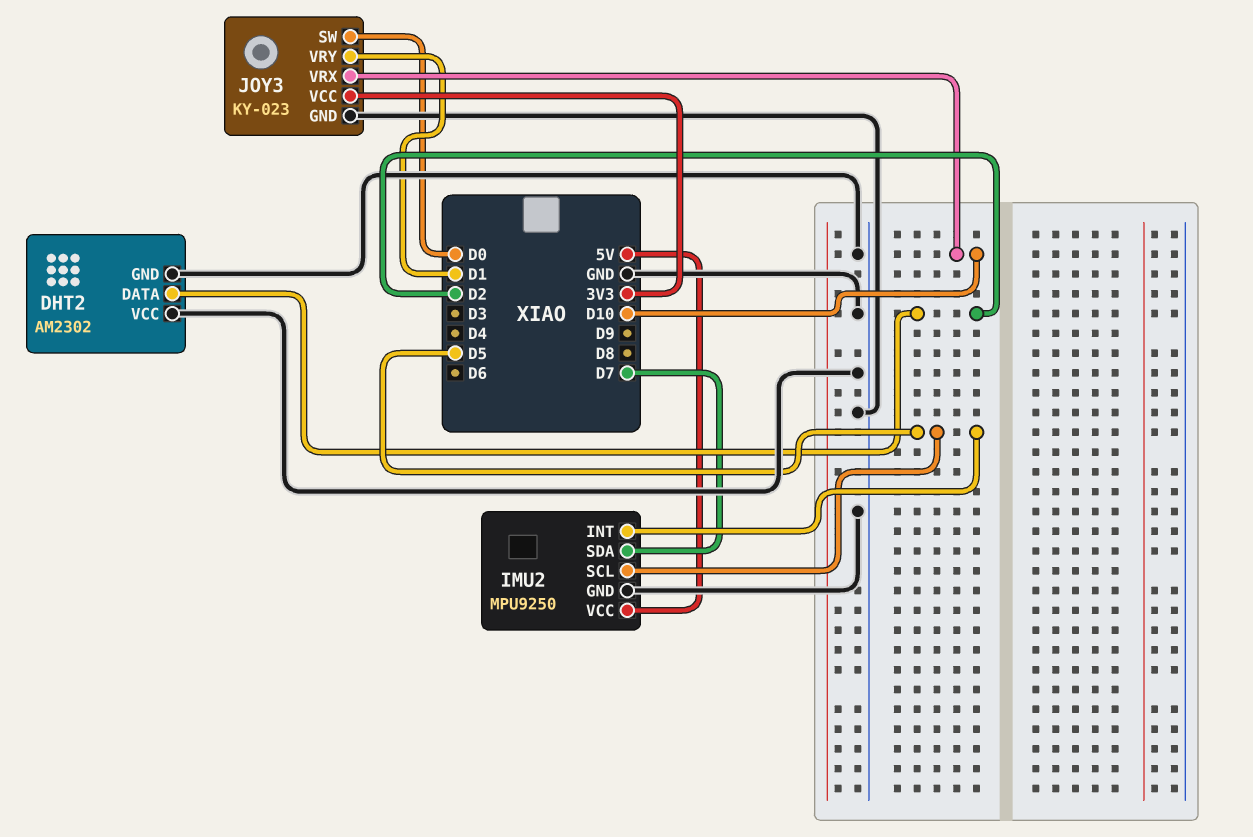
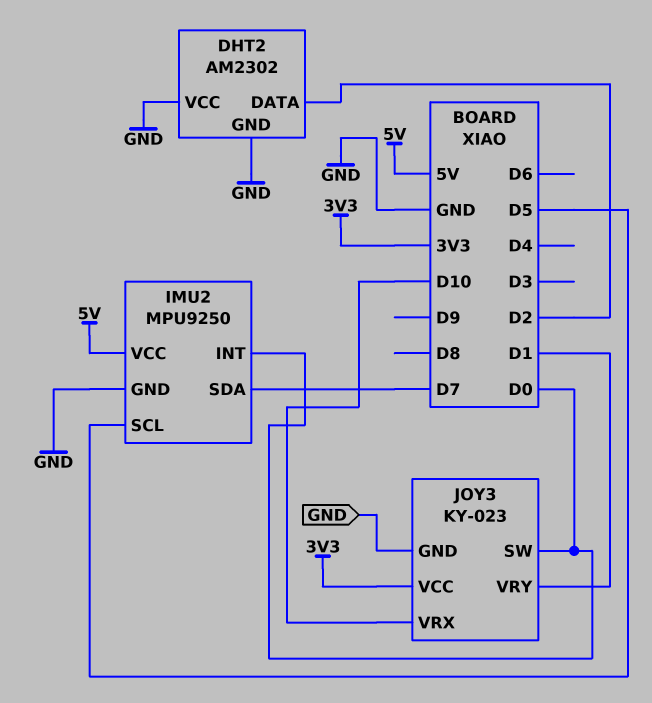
IMU2 pin INT: D5 -> D0

